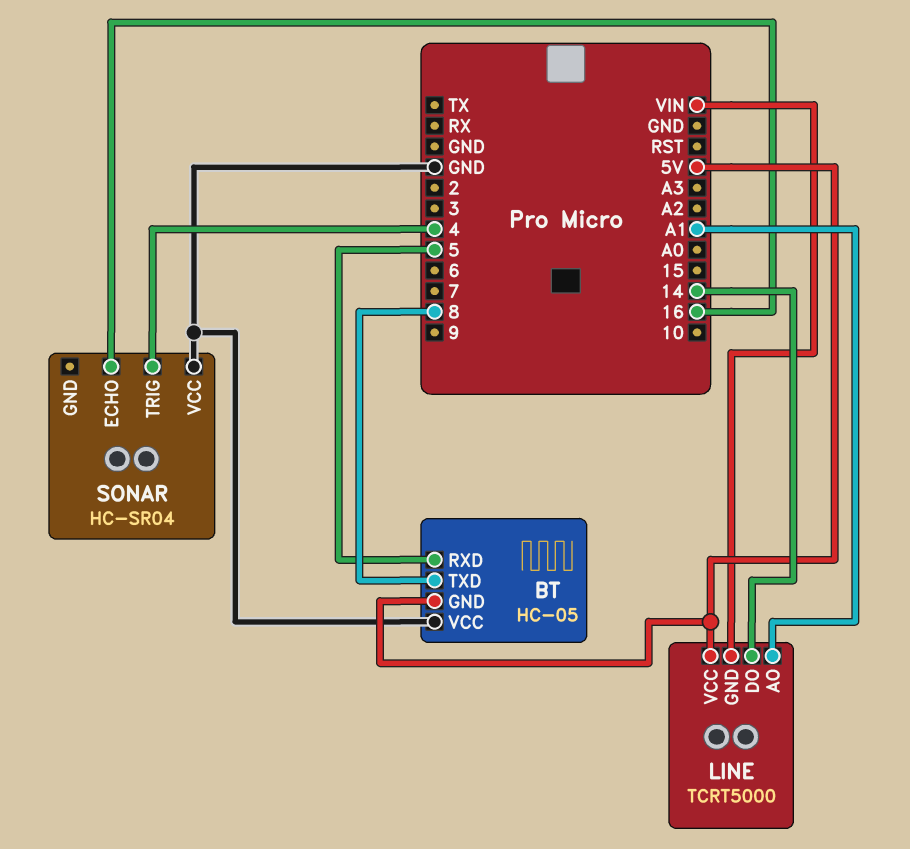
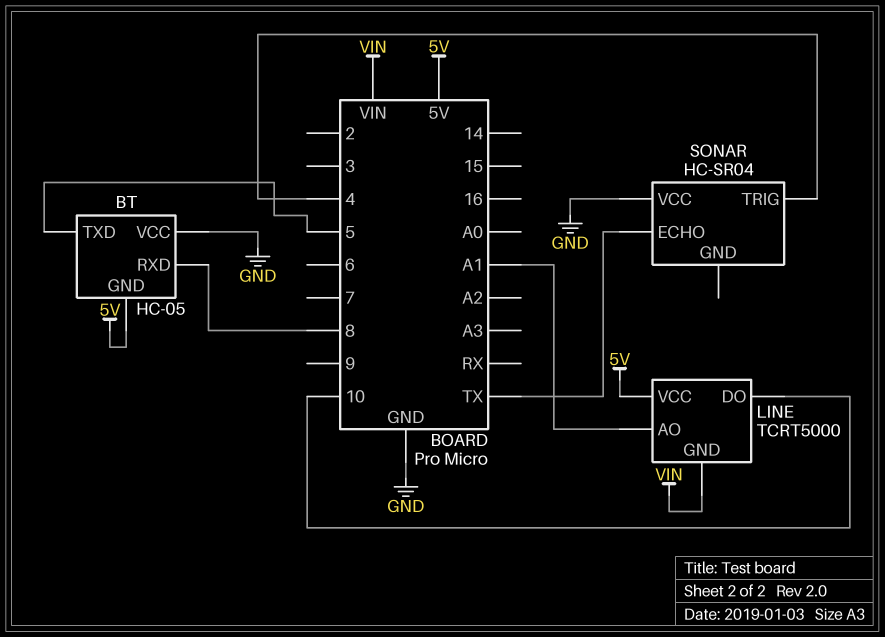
BT pin RXD: 5 -> 8
BT pin TXD: 8 -> 5
LINE pin DO: 14 -> 10
SONAR pin ECHO: 16 -> TX

